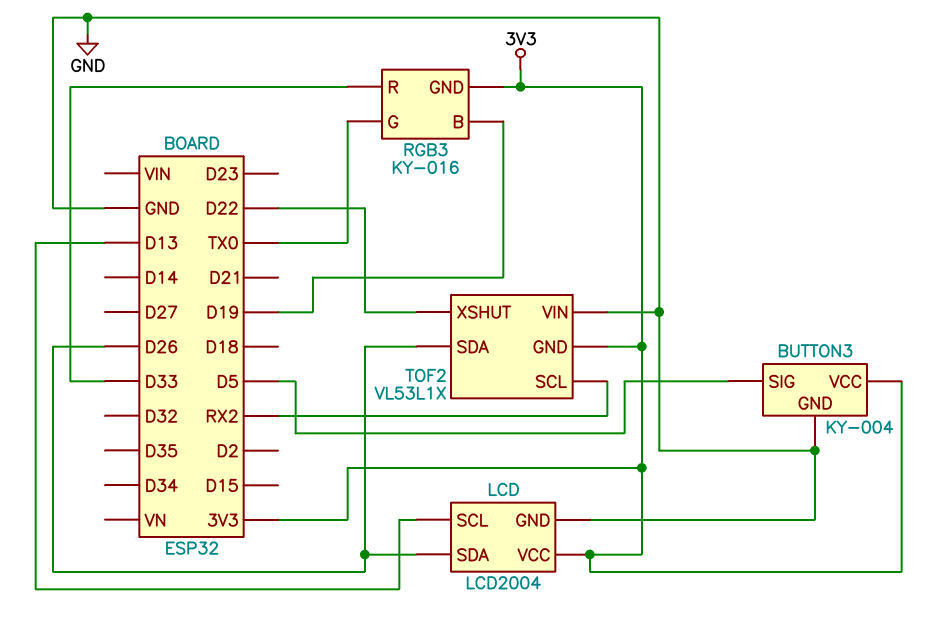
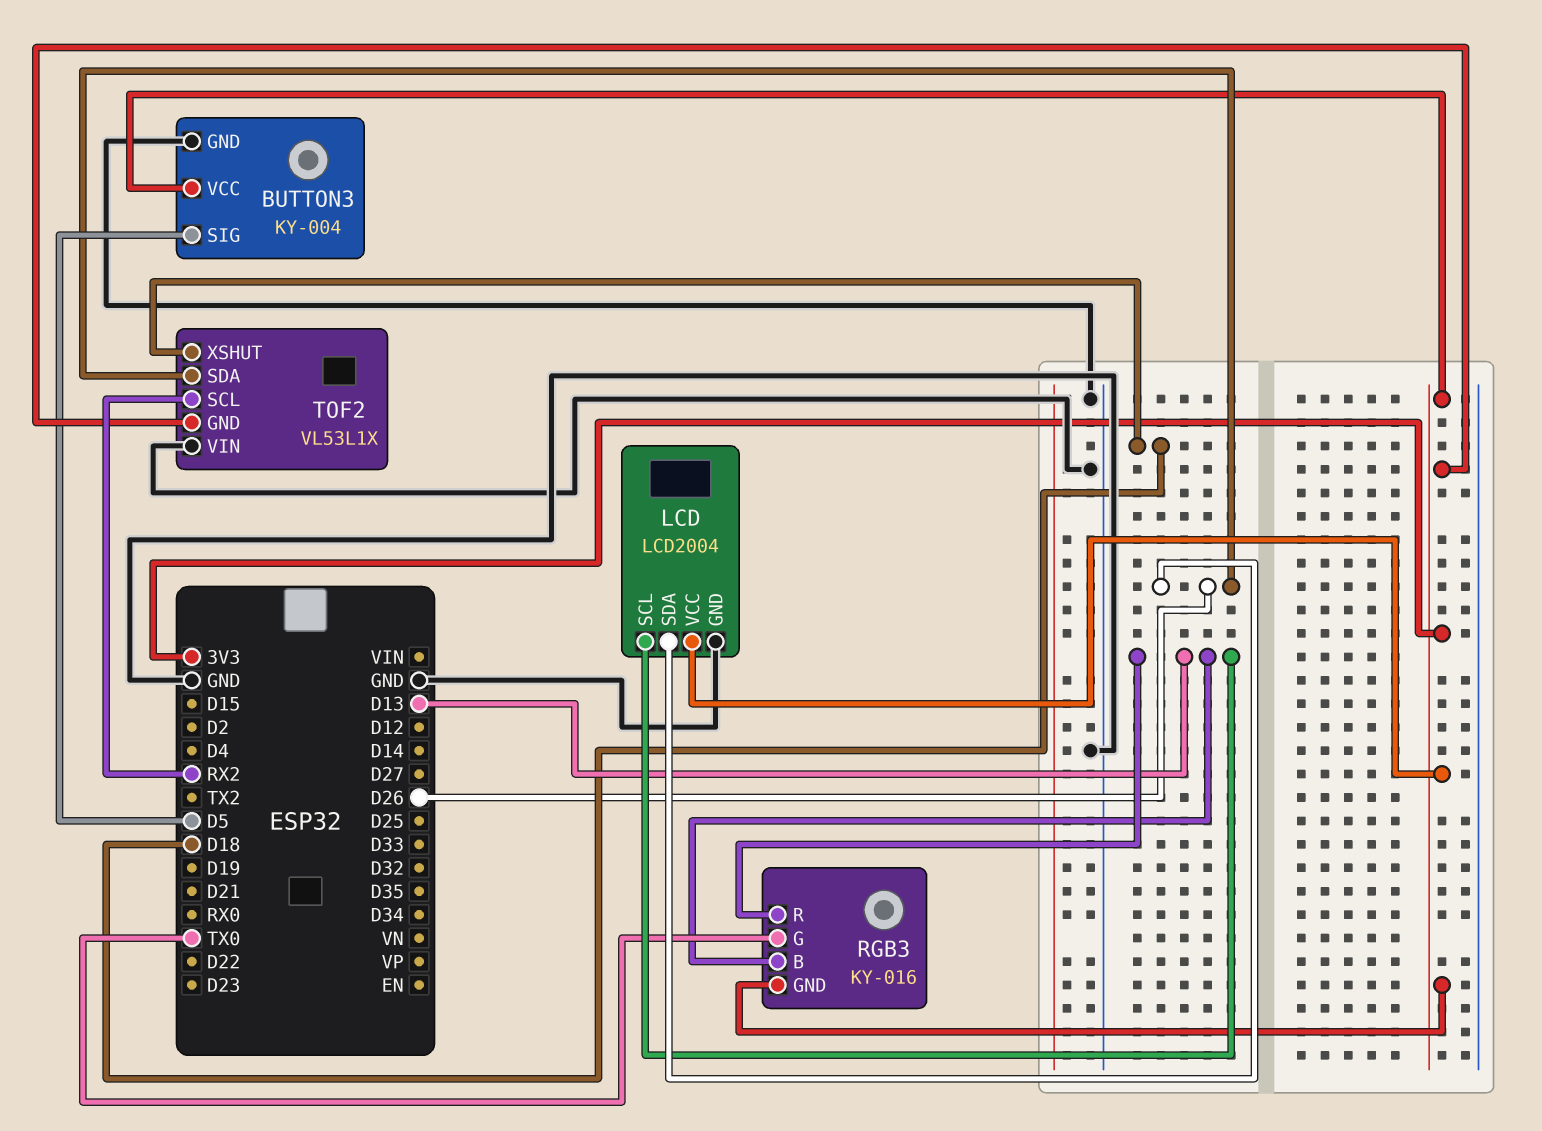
RGB3 pin B: D19 -> D13
RGB3 pin R: D33 -> D13
TOF2 pin XSHUT: D22 -> D18

